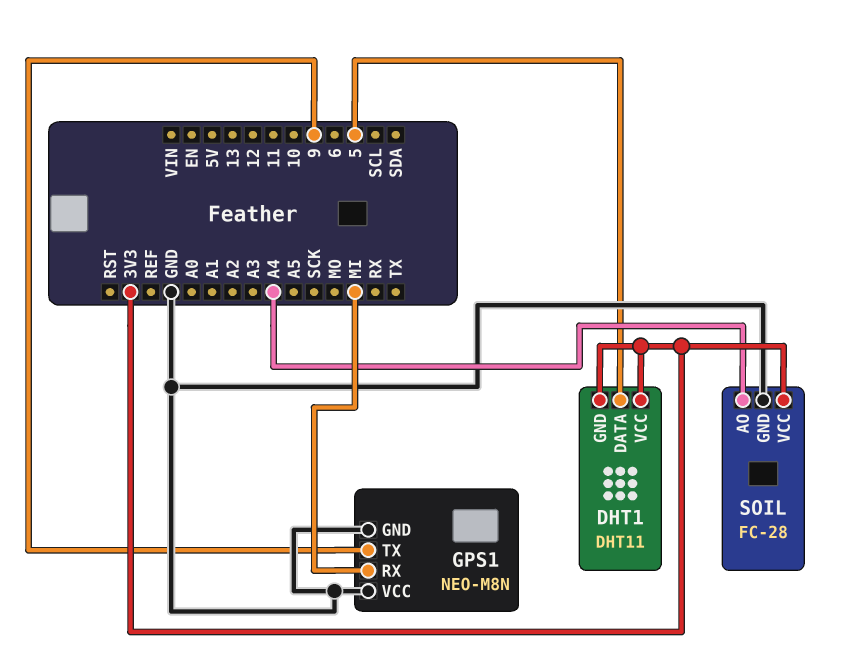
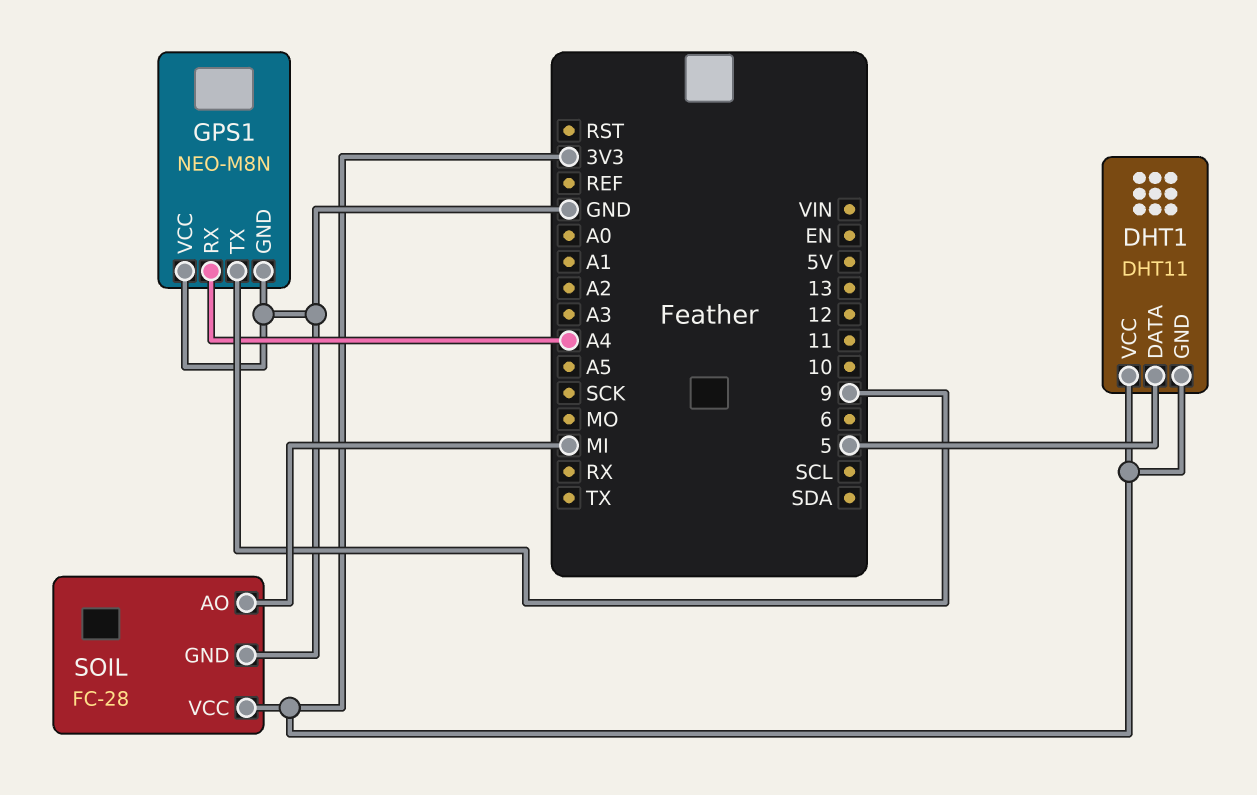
GPS1 pin RX: MI -> A4
SOIL pin AO: A4 -> MI

